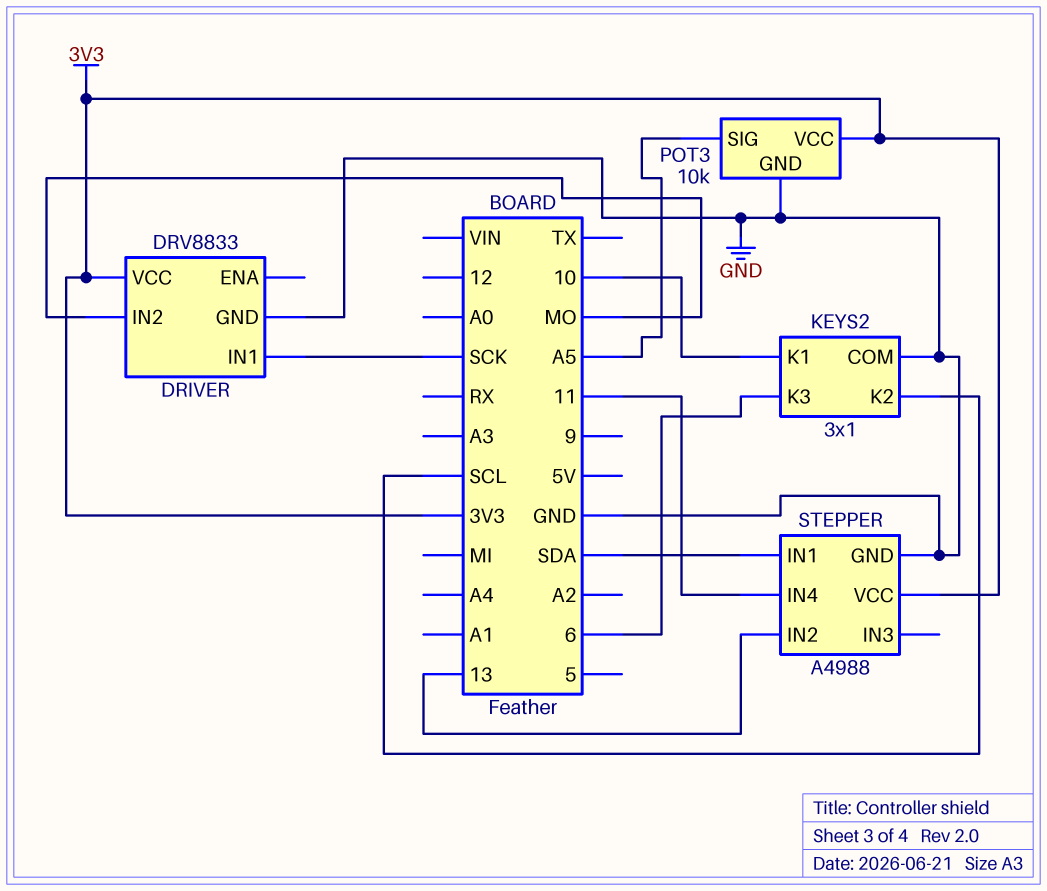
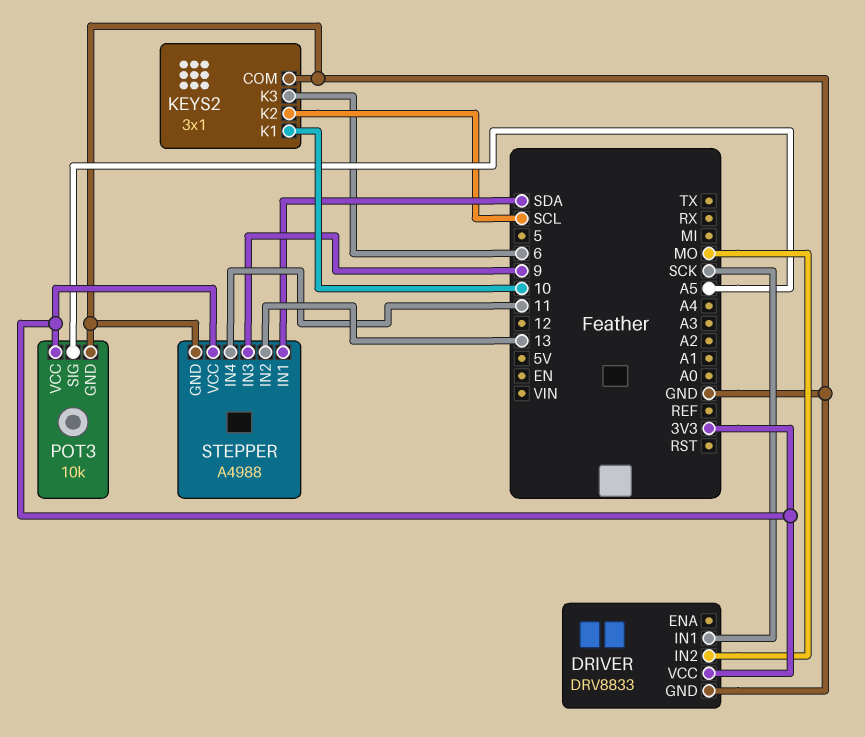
STEPPER pin IN3: none -> 9

